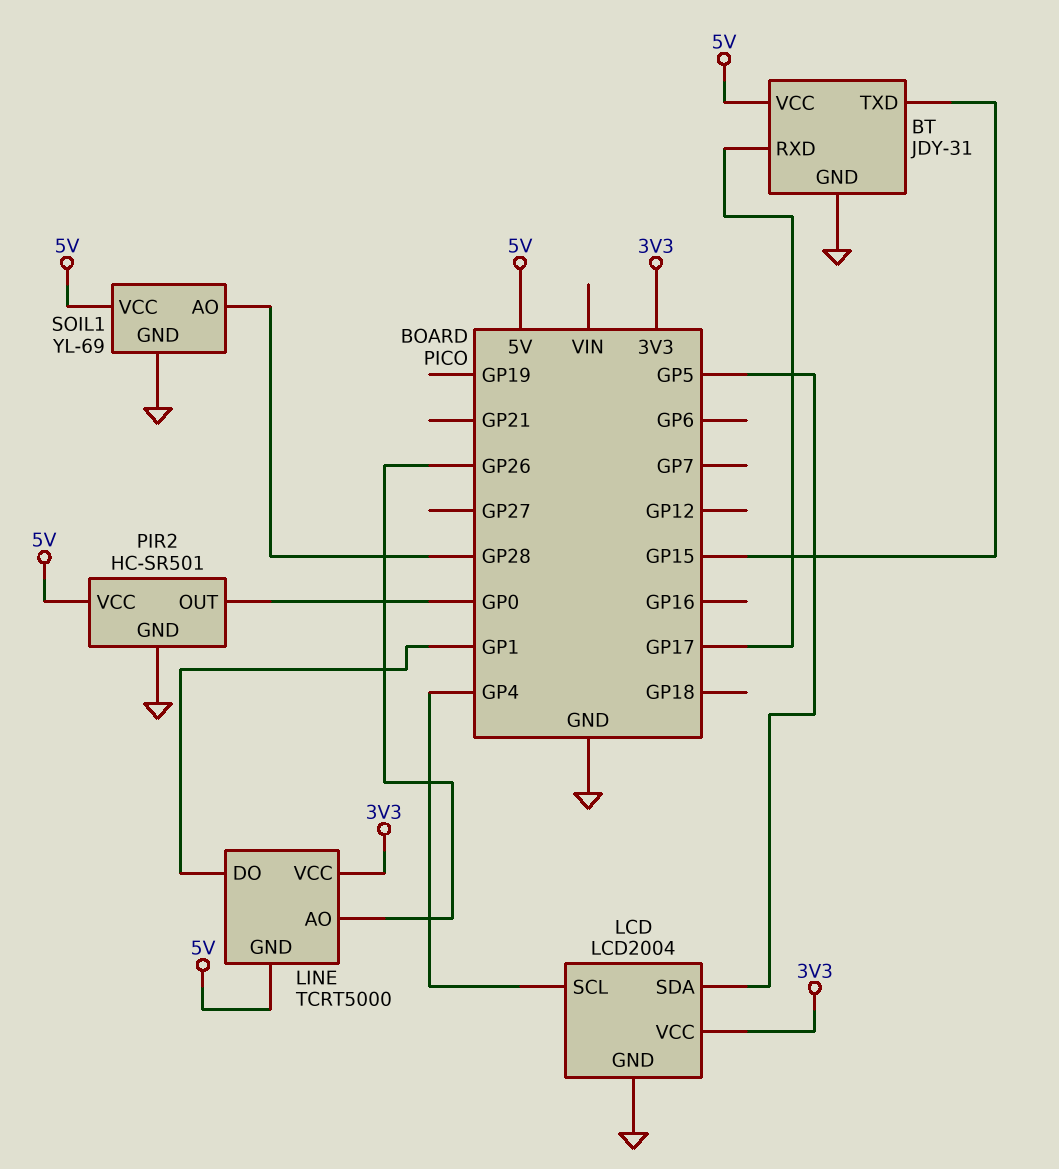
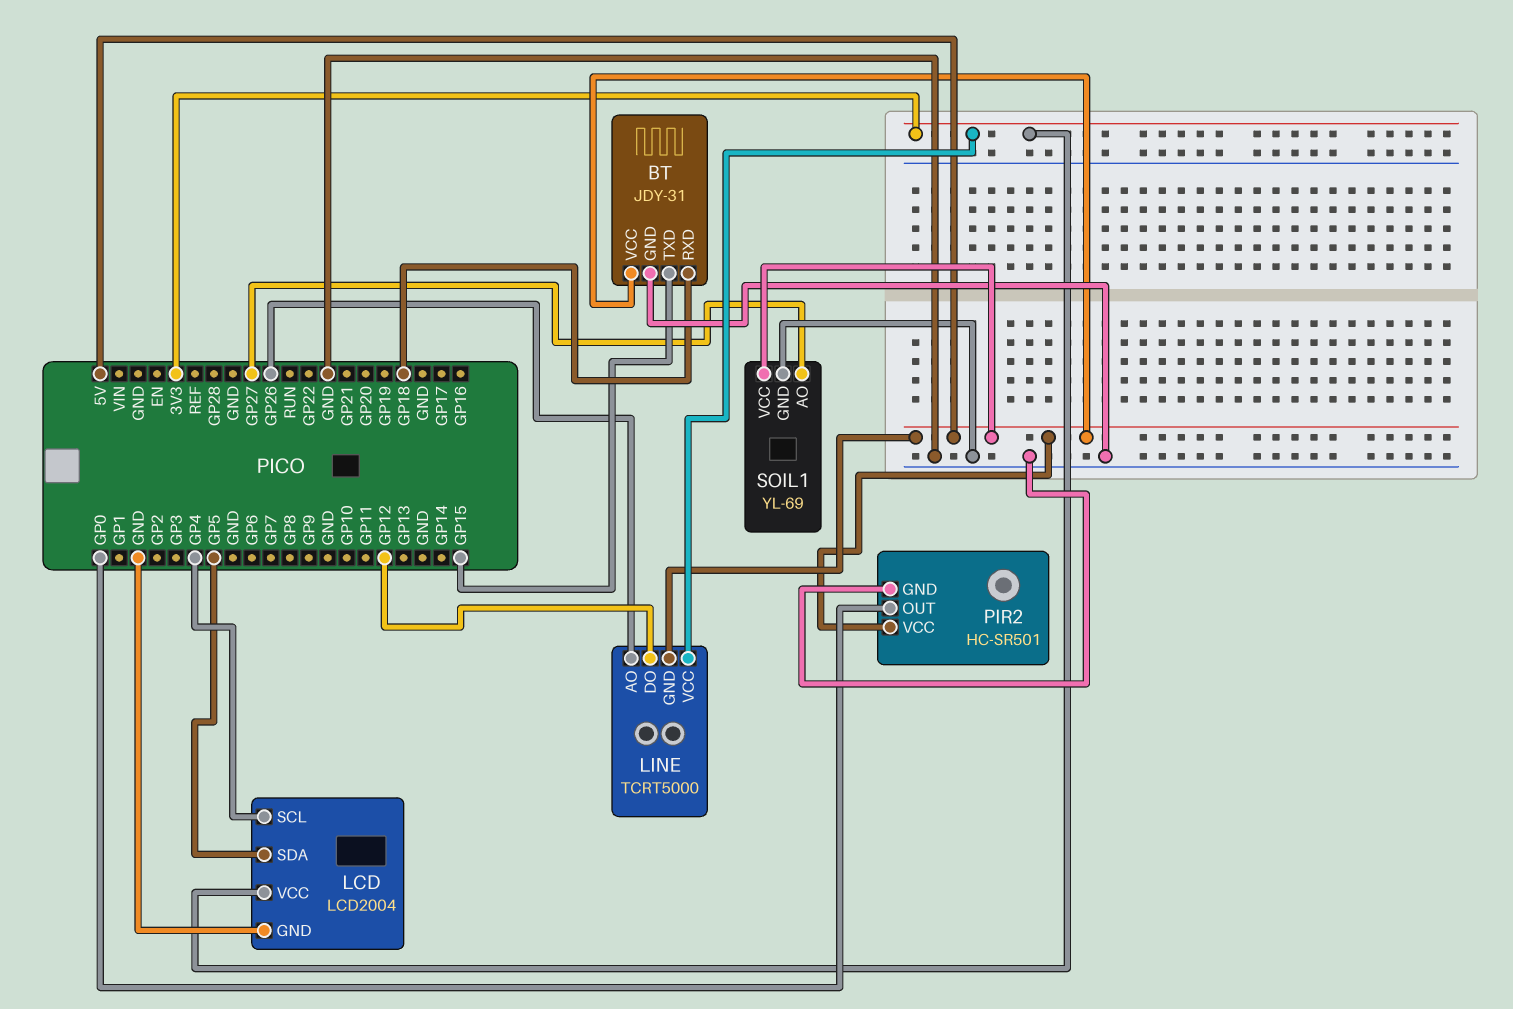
BT pin RXD: GP17 -> GP18
LINE pin DO: GP1 -> GP12
SOIL1 pin AO: GP28 -> GP27

